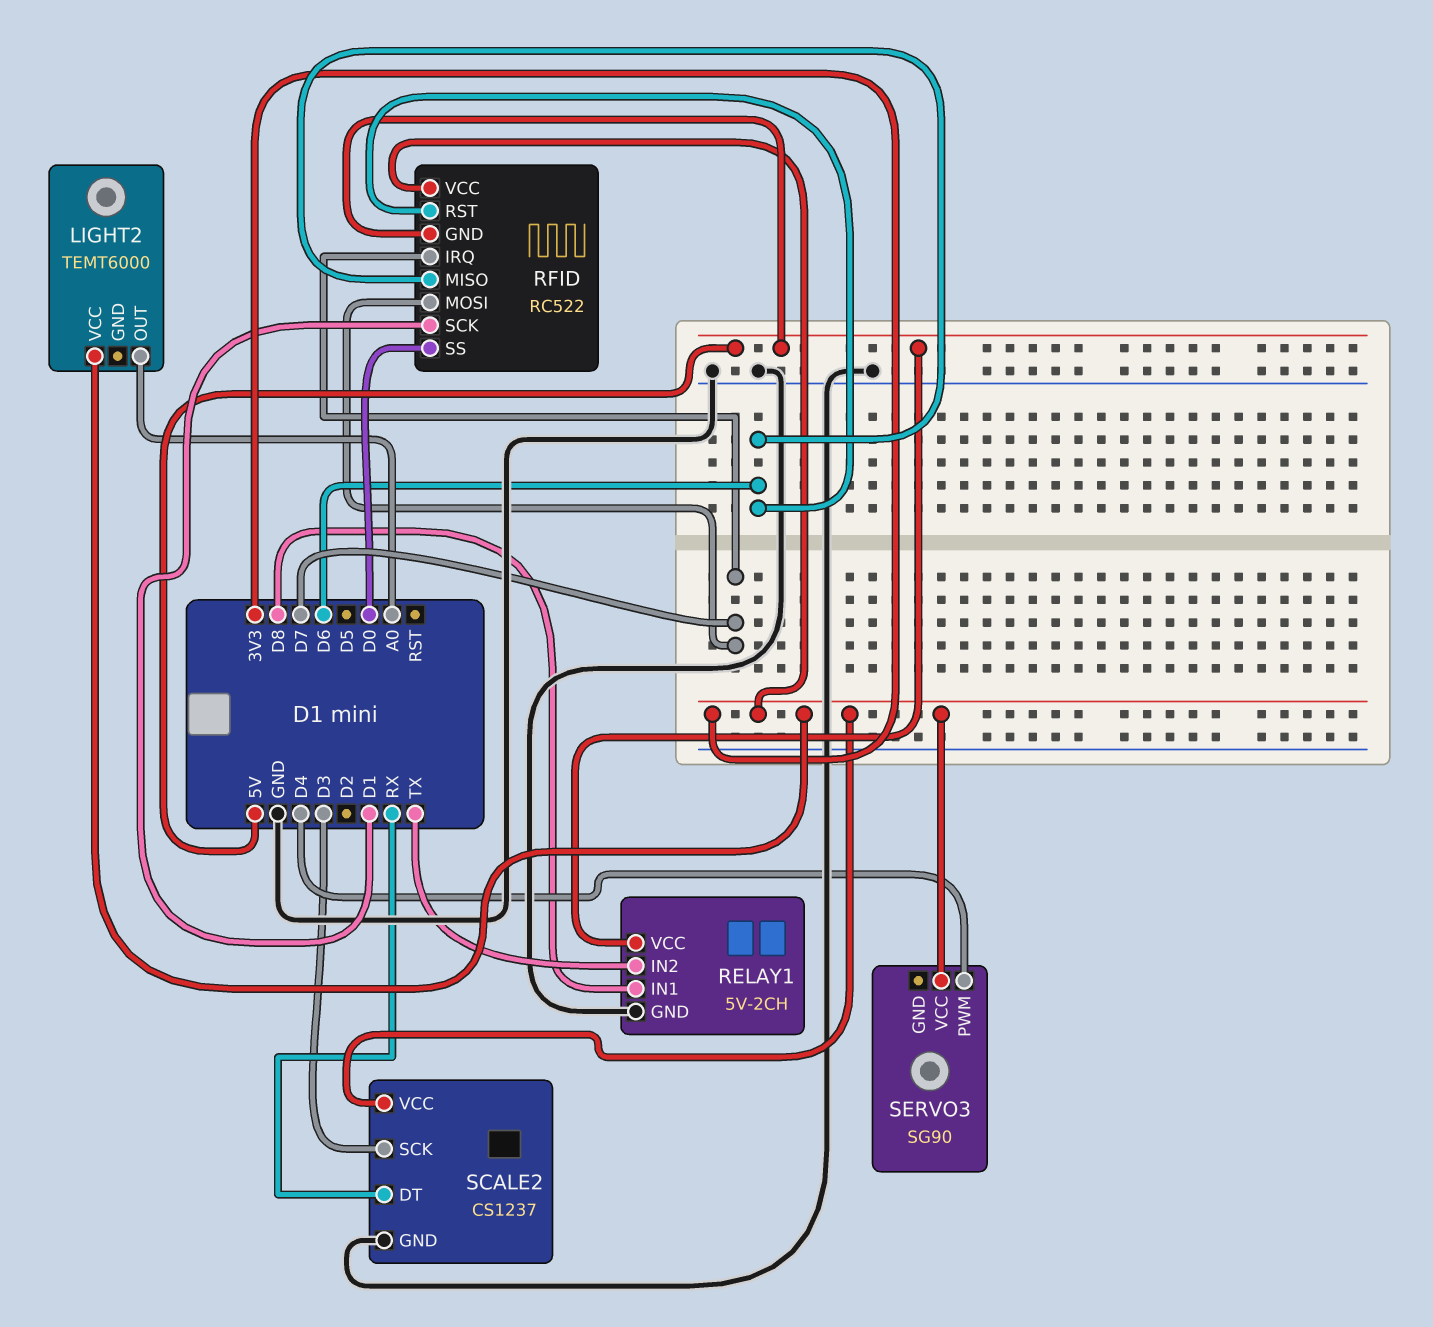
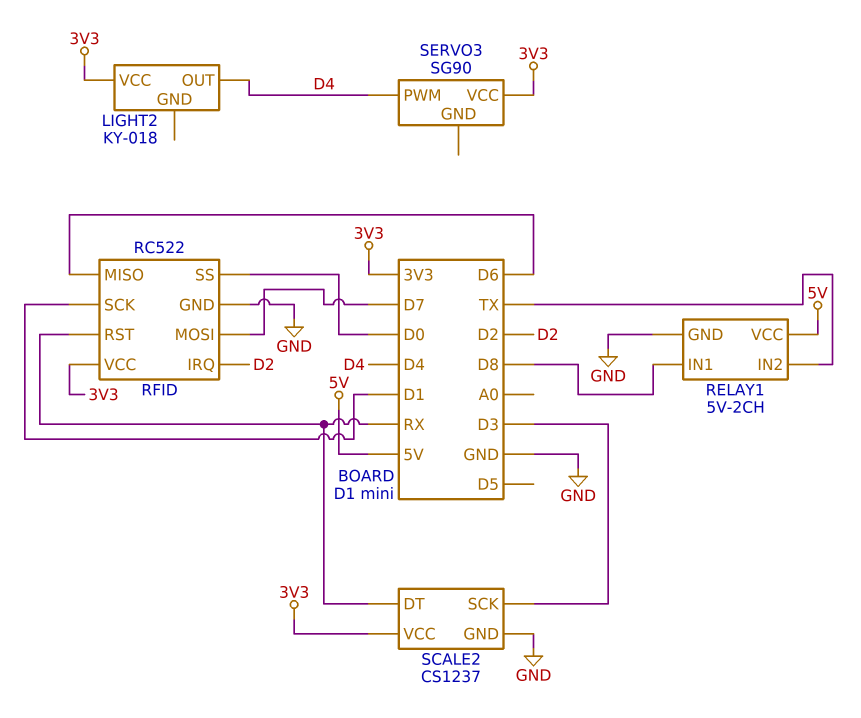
LIGHT2: TEMT6000 -> KY-018
LIGHT2 pin OUT: A0 -> D4
RFID pin GND: 5V -> GND
RFID pin IRQ: D7 -> D2
RFID pin RST: D6 -> RX

